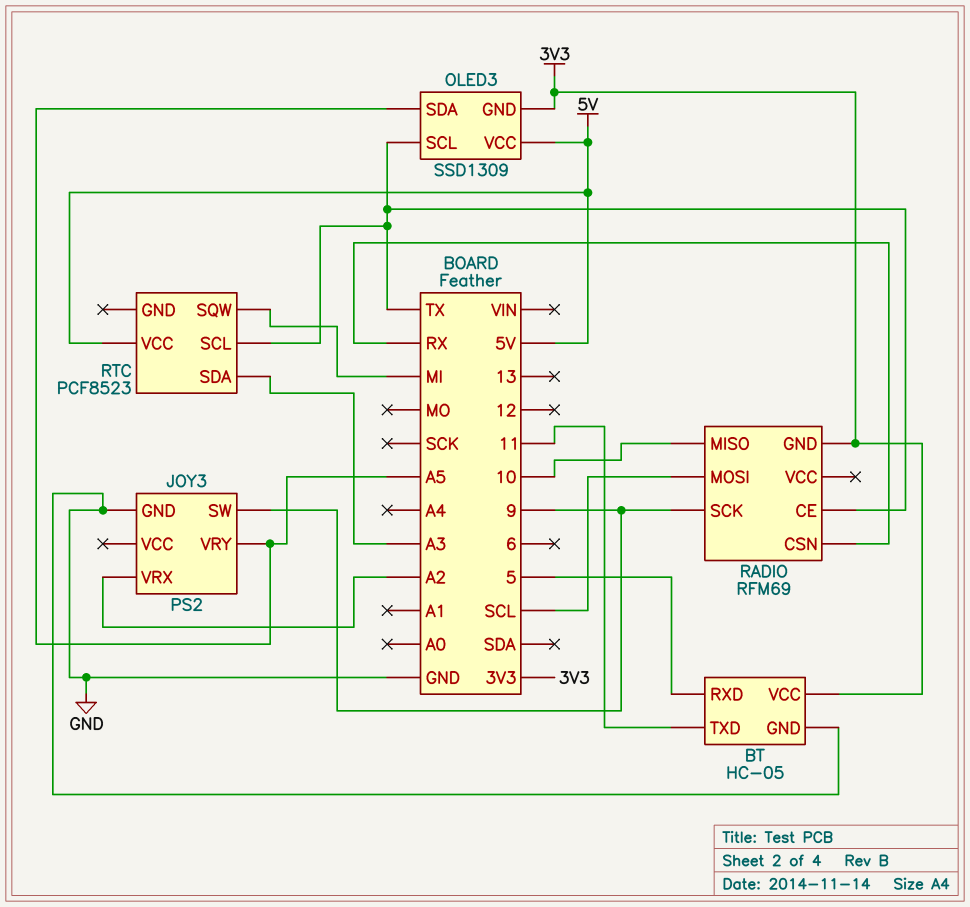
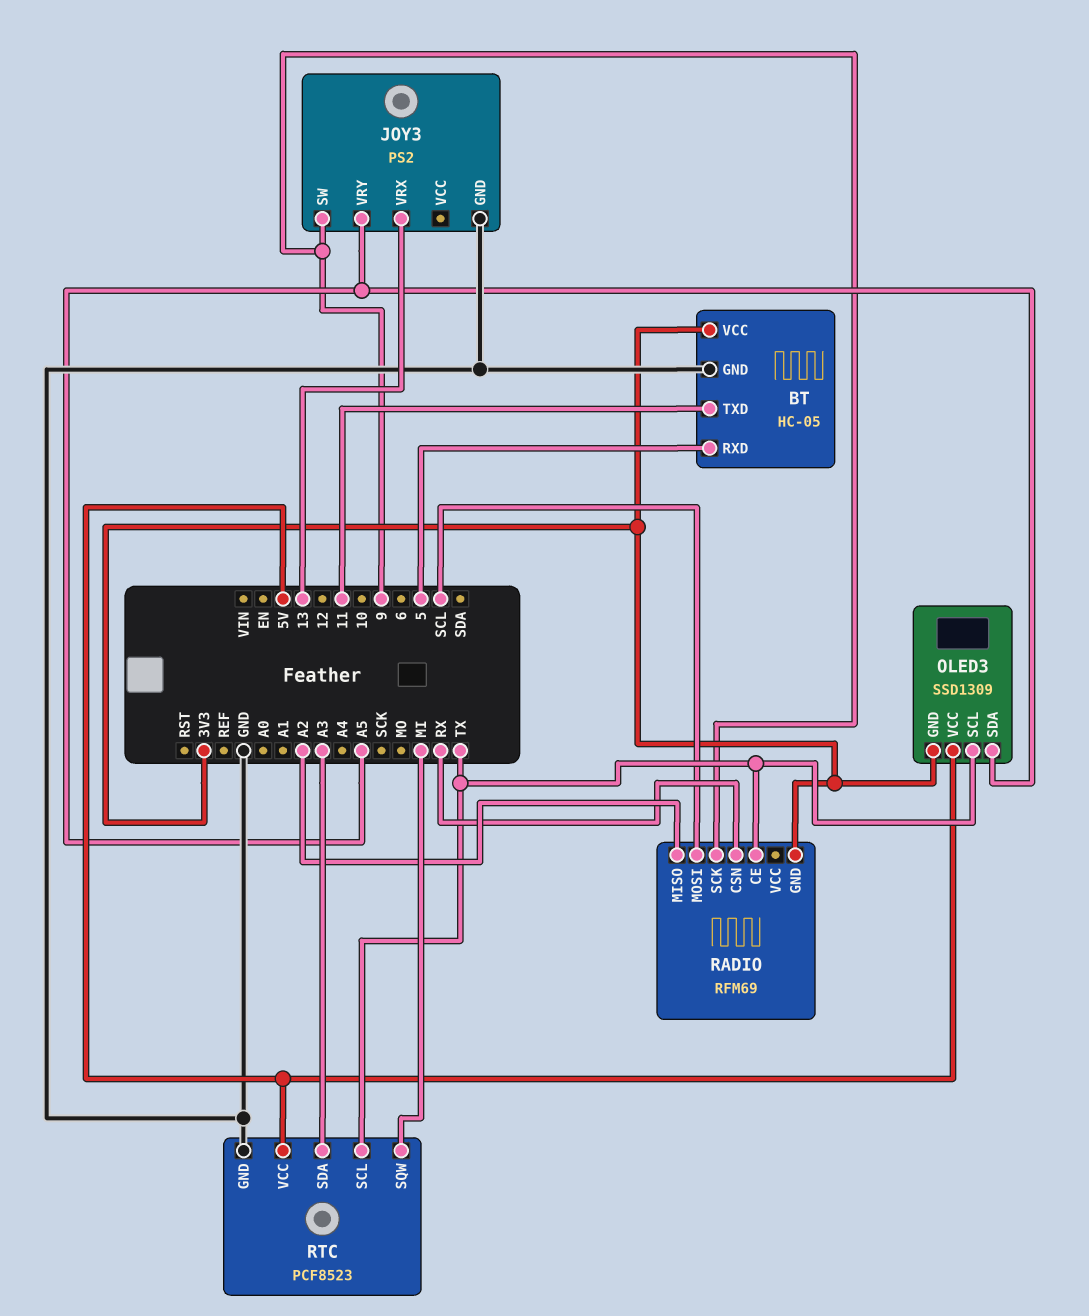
JOY3 pin VRX: A2 -> 13
RADIO pin MISO: 10 -> A2
RTC pin GND: none -> GND

